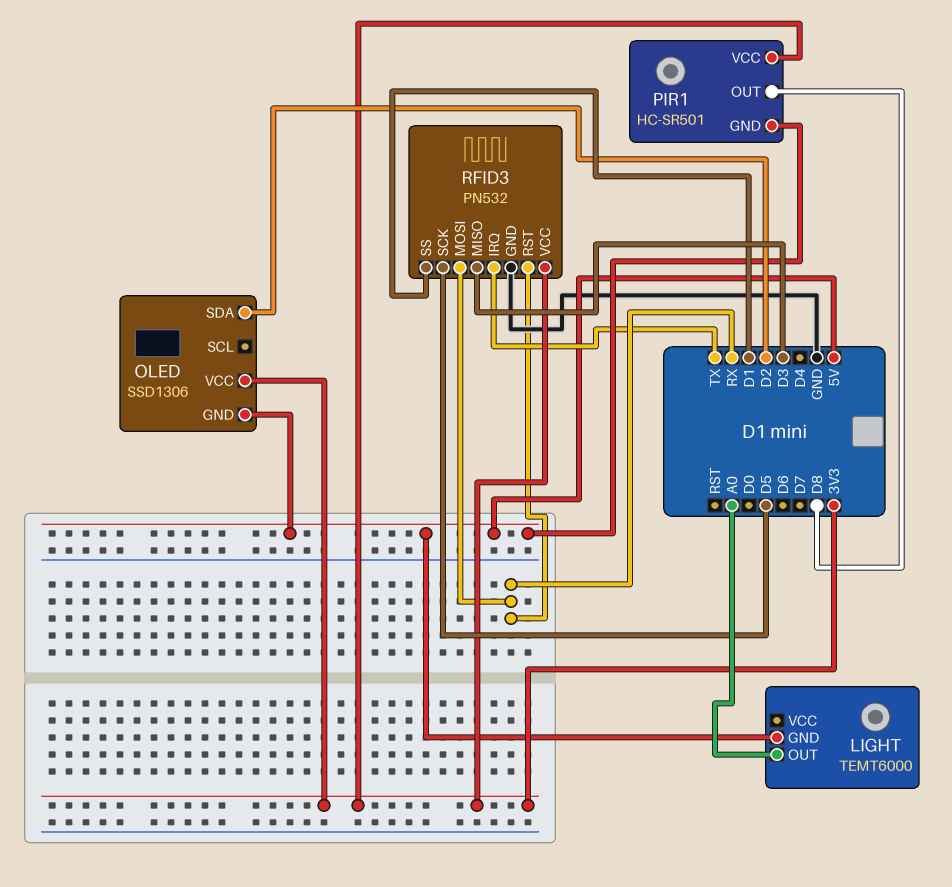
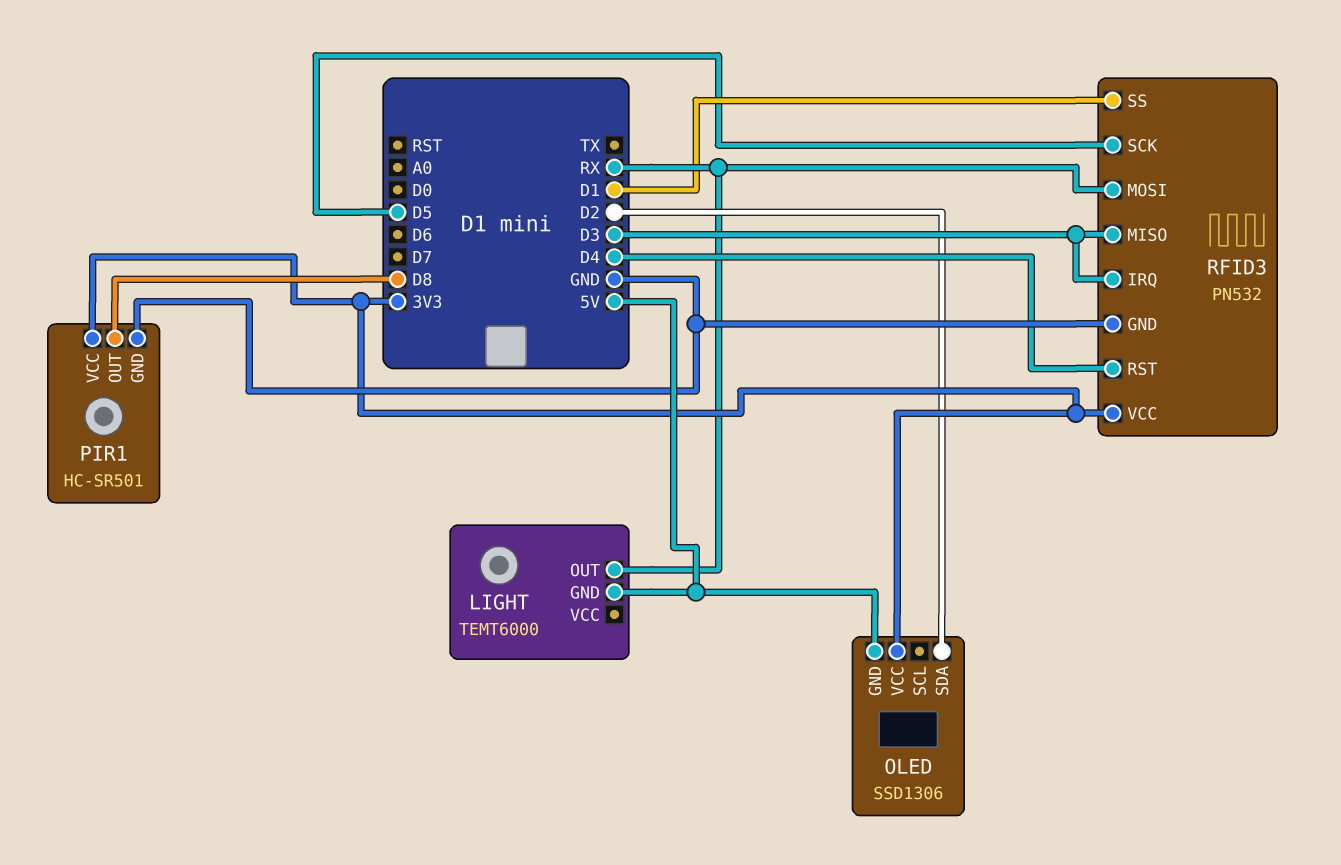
LIGHT pin OUT: A0 -> RX
PIR1 pin GND: 5V -> GND
RFID3 pin IRQ: TX -> D3
RFID3 pin RST: RX -> D4

